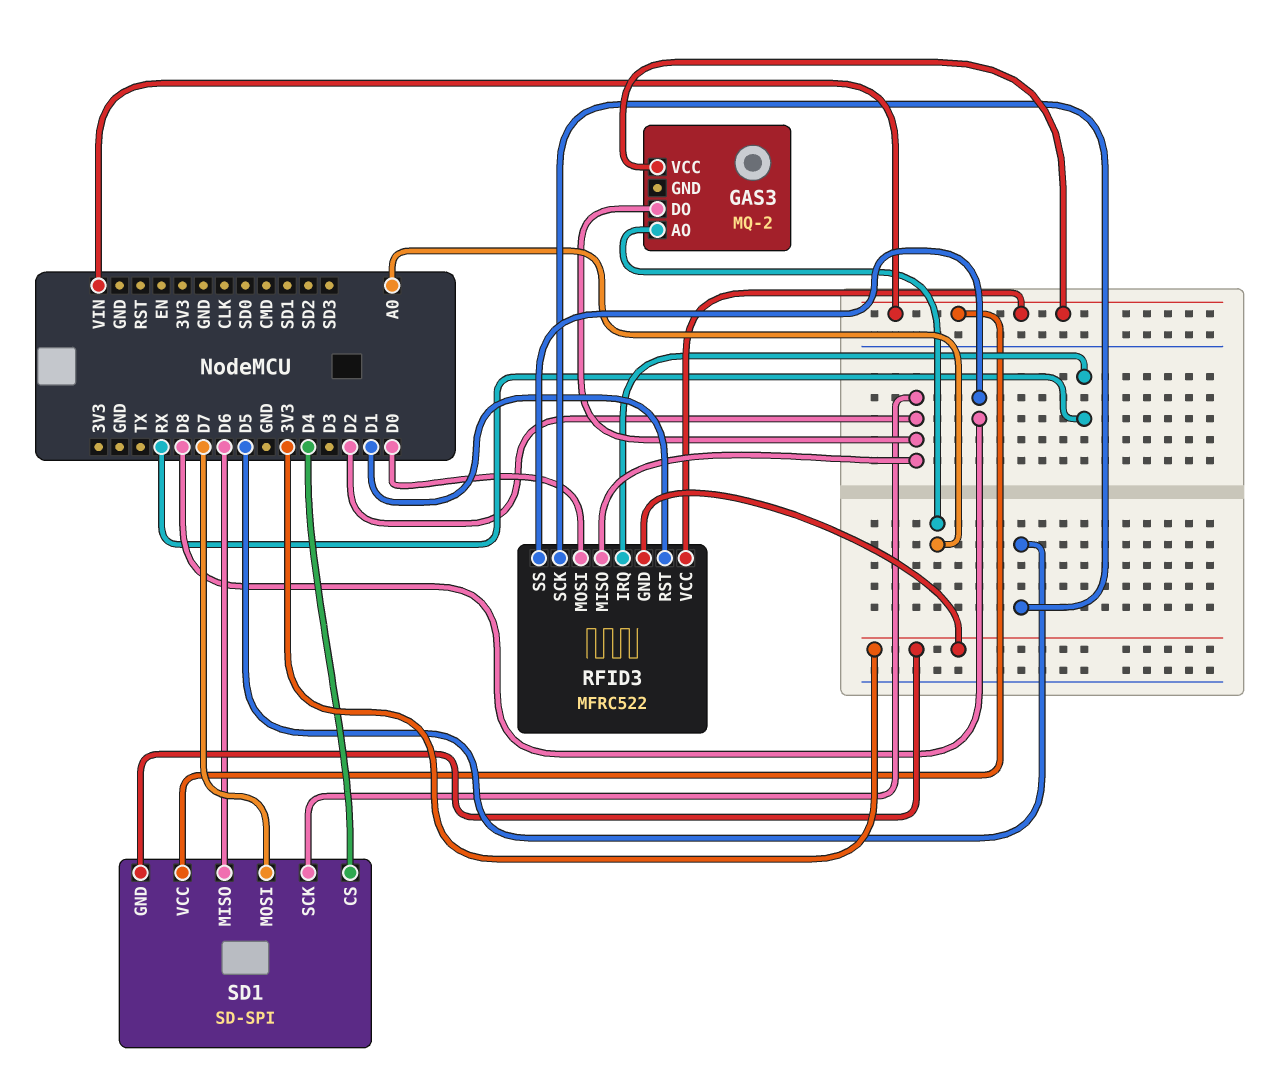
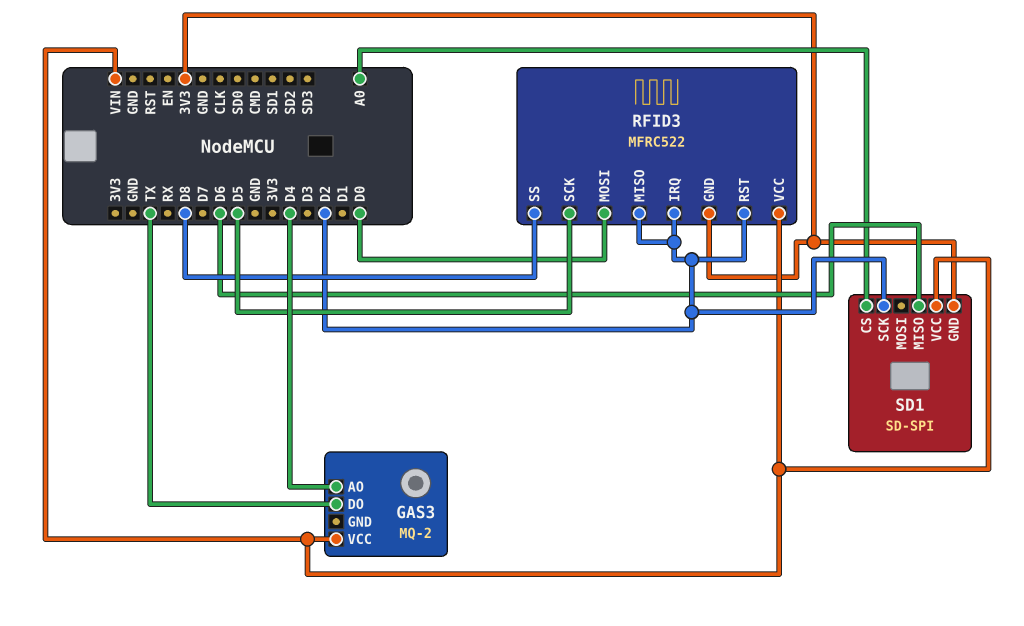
GAS3 pin AO: A0 -> D4
GAS3 pin DO: D2 -> TX
RFID3 pin IRQ: RX -> D2
RFID3 pin RST: D1 -> D2
SD1 pin CS: D4 -> A0
SD1 pin MOSI: D7 -> none

